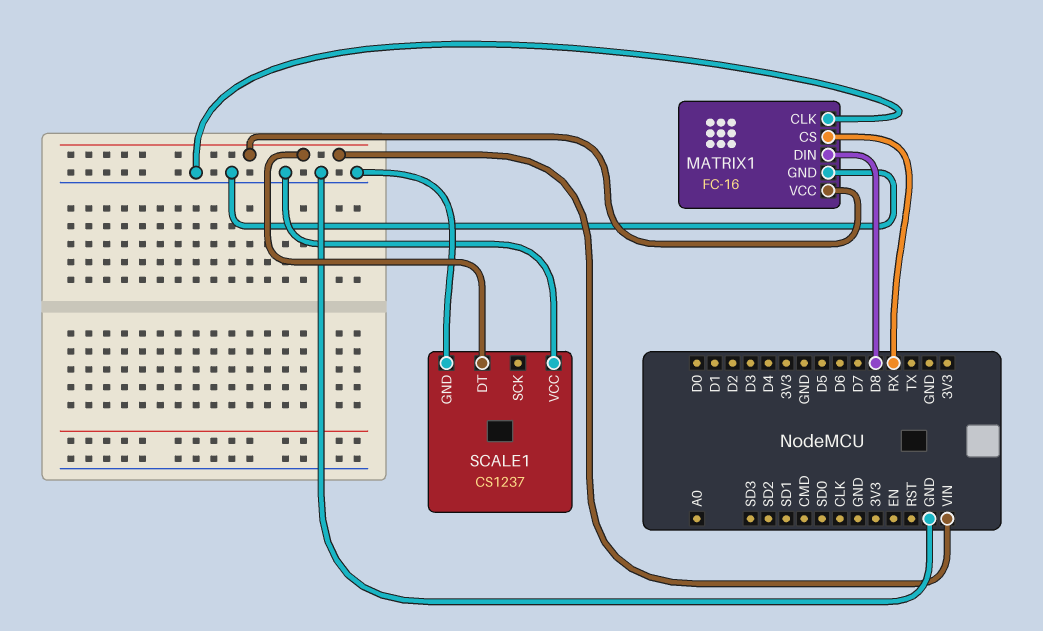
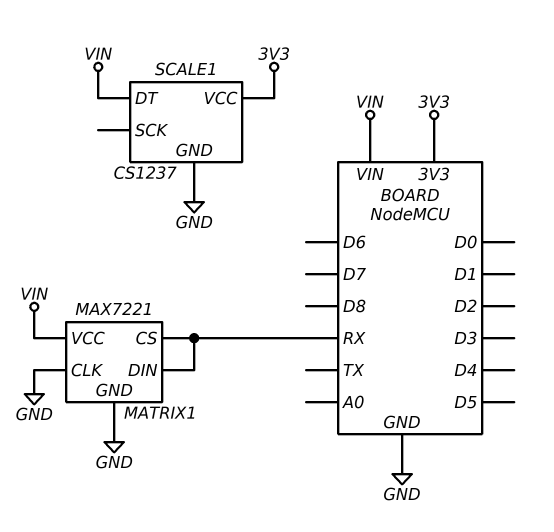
MATRIX1: FC-16 -> MAX7221
MATRIX1 pin DIN: D8 -> RX
SCALE1 pin VCC: GND -> 3V3

